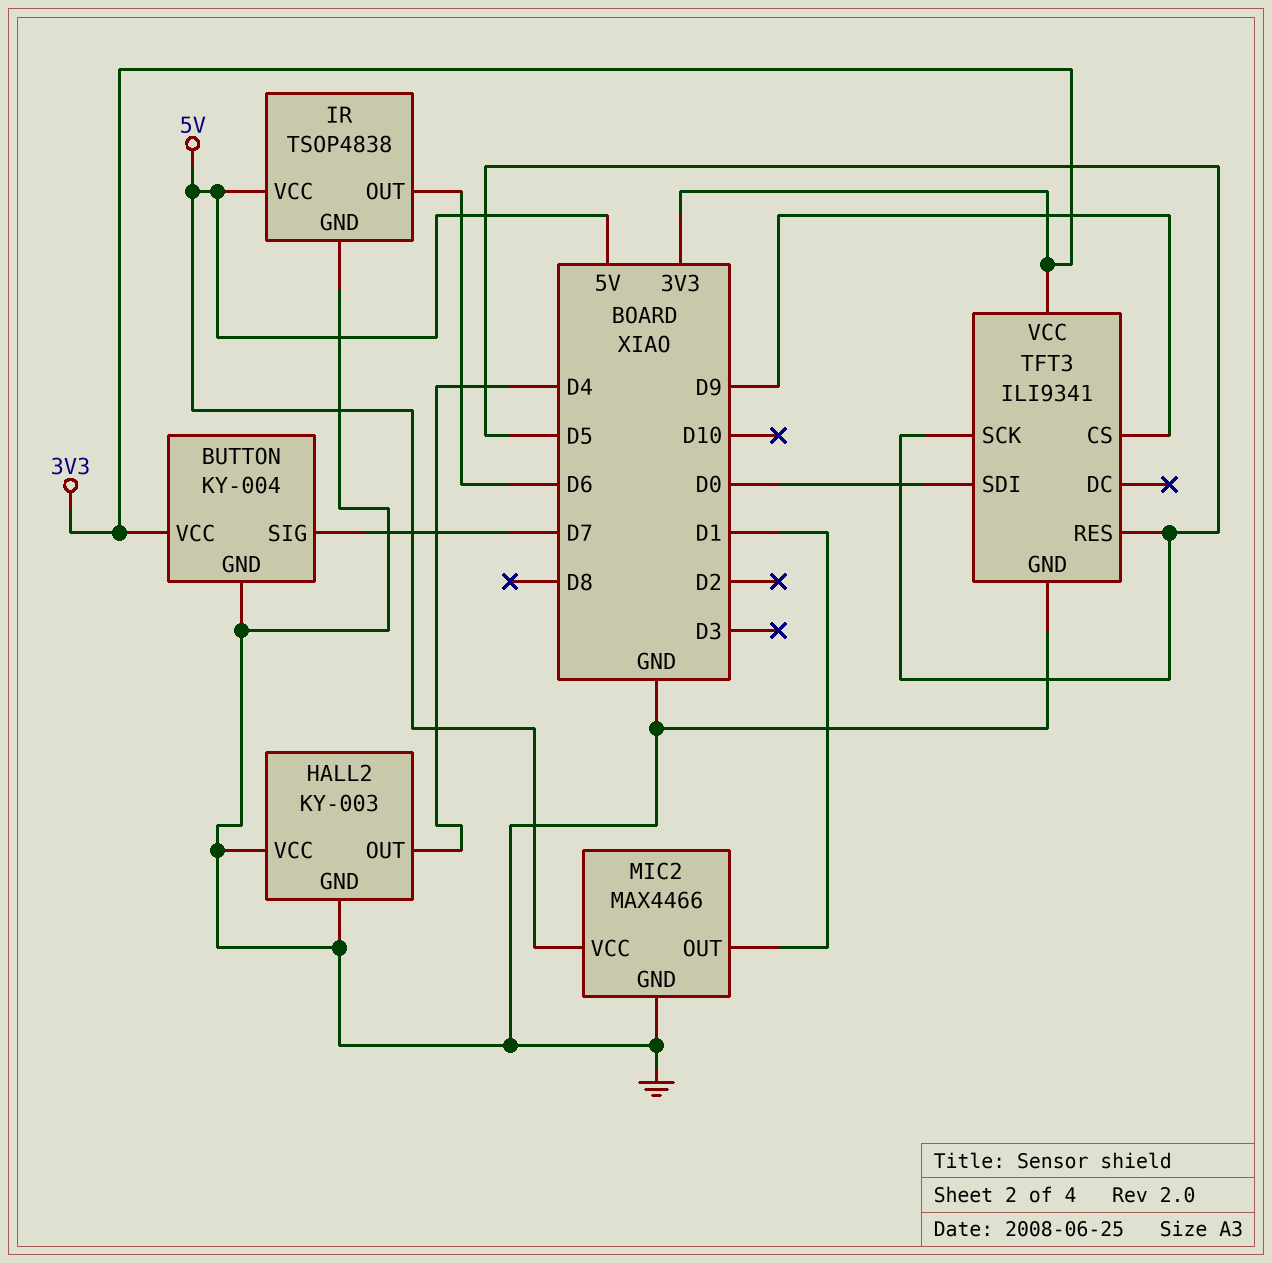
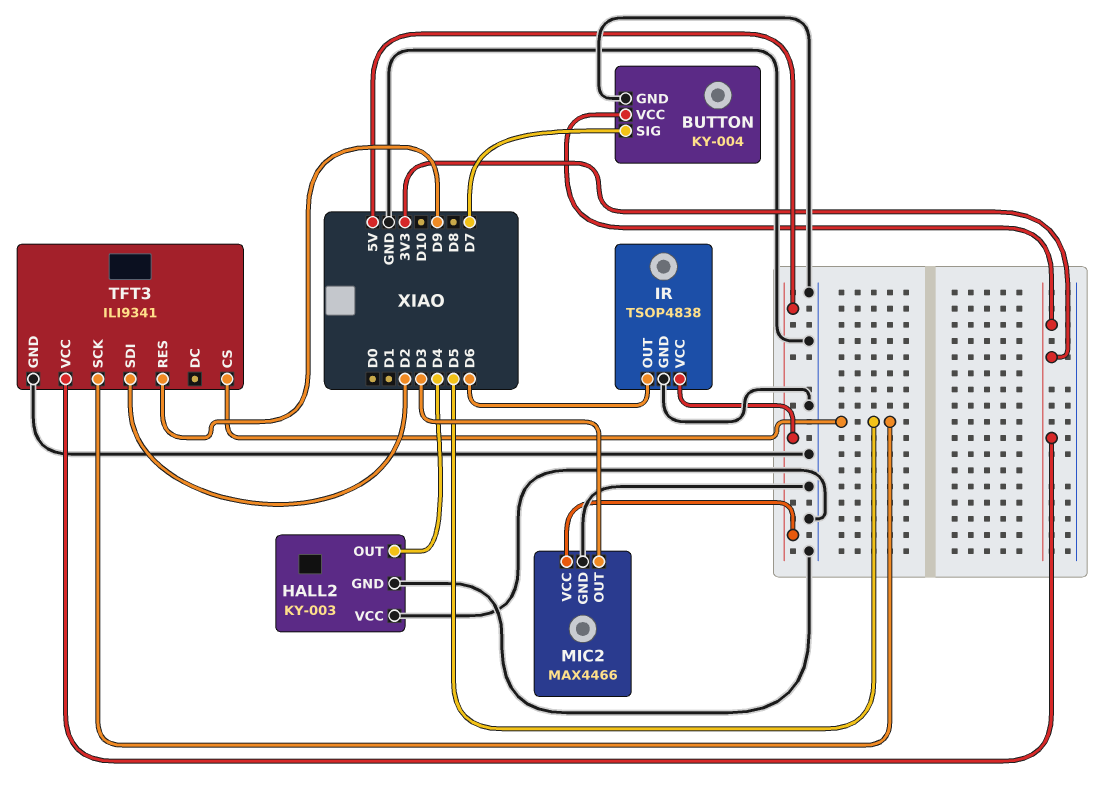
MIC2 pin OUT: D1 -> D3
TFT3 pin CS: D9 -> D5
TFT3 pin RES: D5 -> D9
TFT3 pin SDI: D0 -> D2

